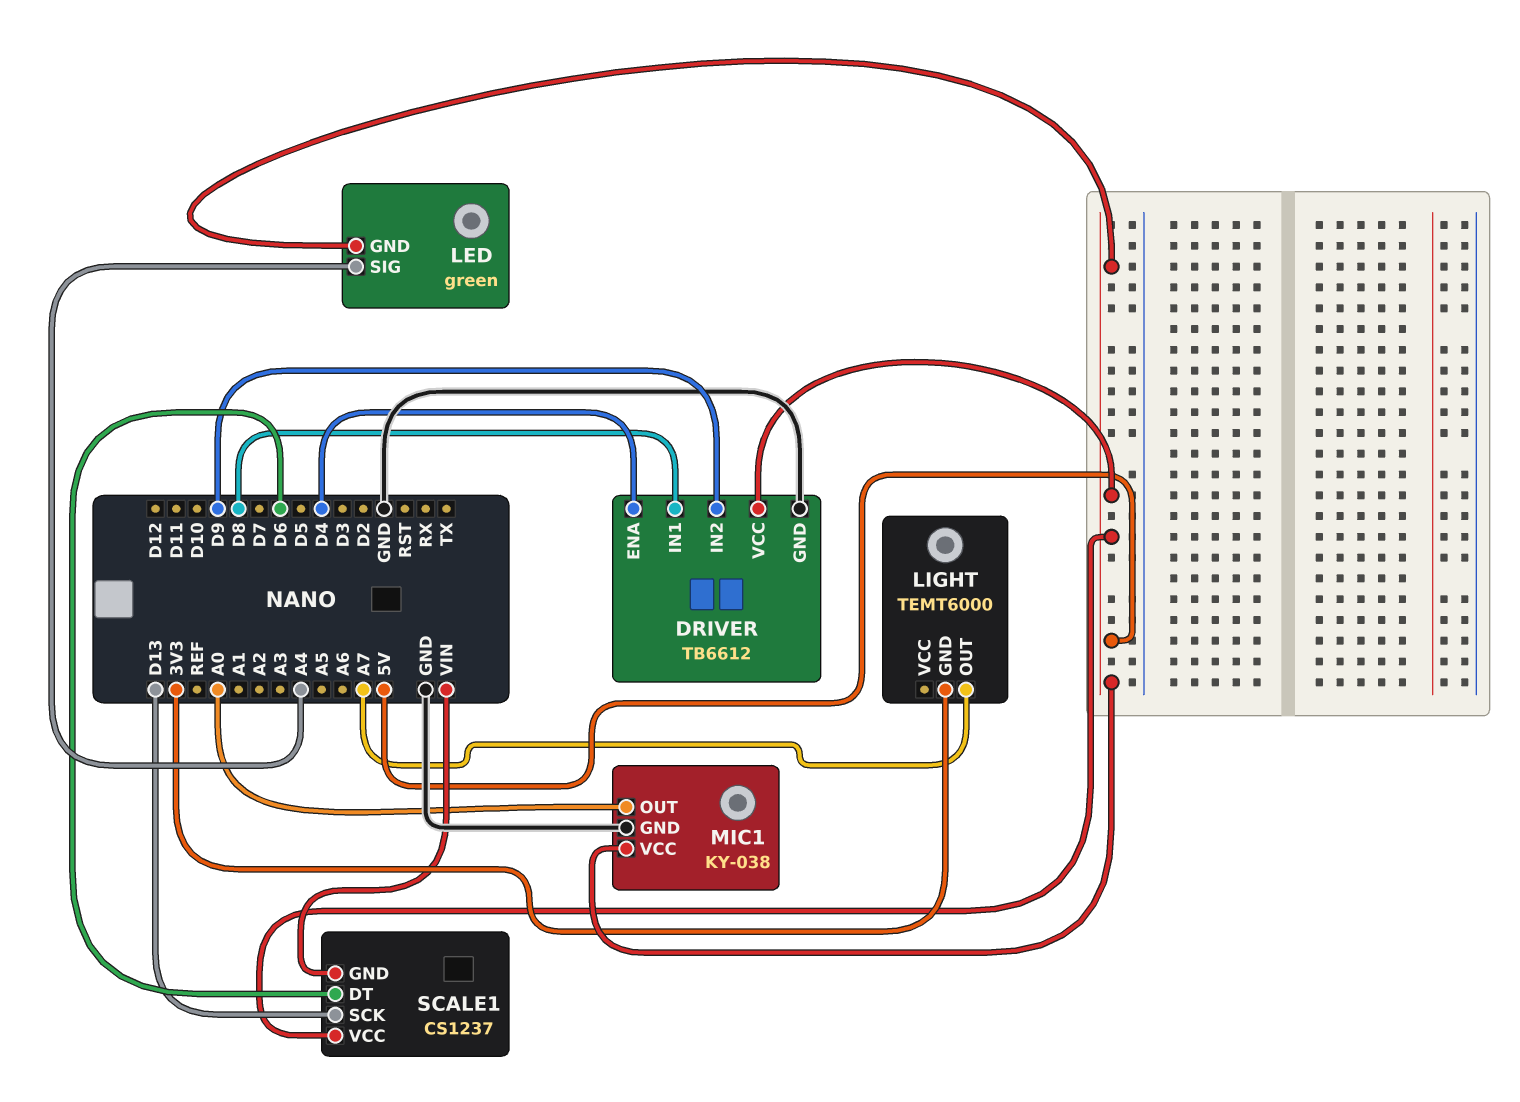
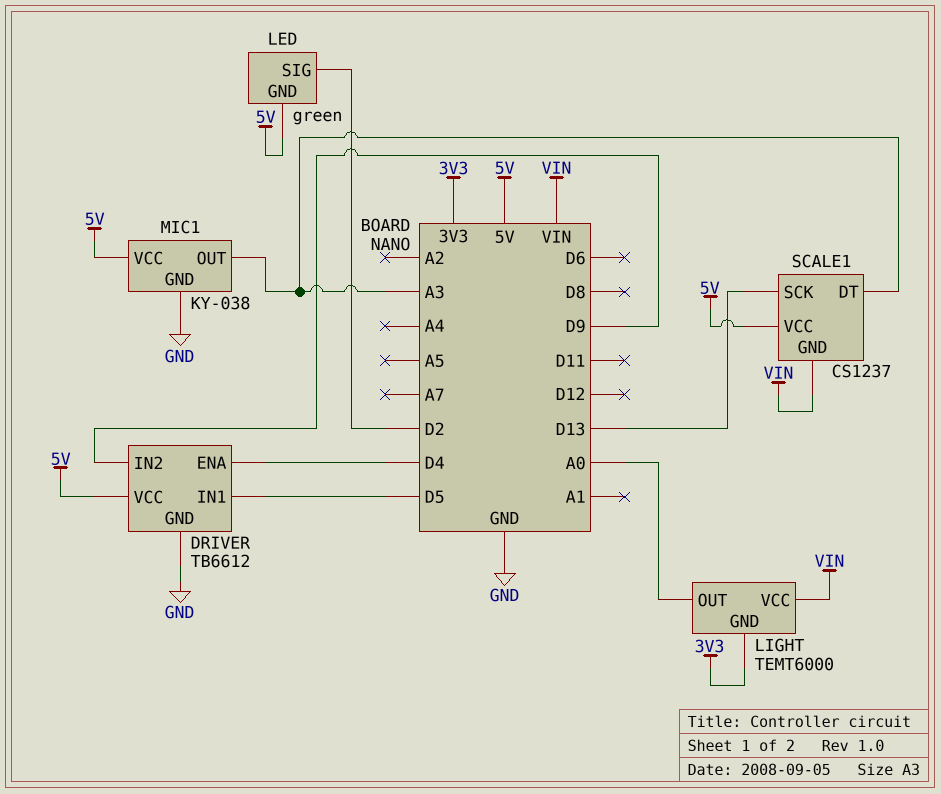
DRIVER pin IN1: D8 -> D5
LED pin SIG: A4 -> D2
LIGHT pin OUT: A7 -> A0
LIGHT pin VCC: none -> VIN
MIC1 pin OUT: A0 -> A3
SCALE1 pin DT: D6 -> A3

